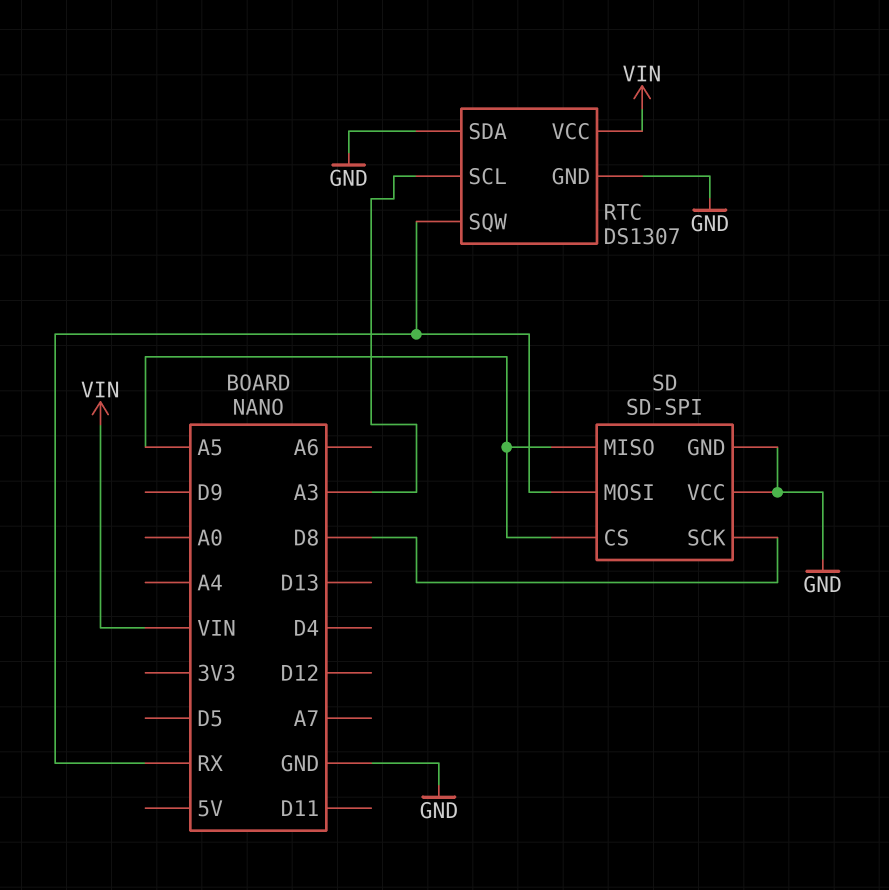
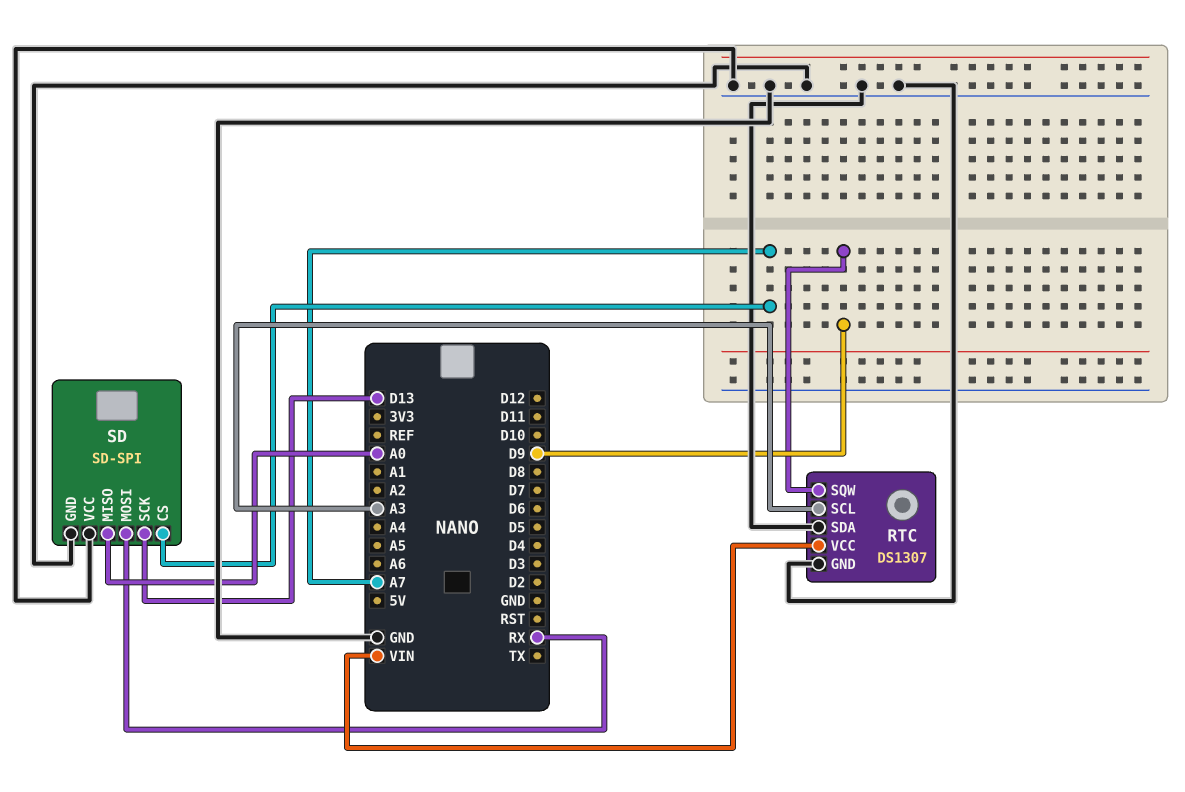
RTC pin SQW: RX -> D9
SD pin CS: A5 -> A7
SD pin MISO: A5 -> A0
SD pin SCK: D8 -> D13

